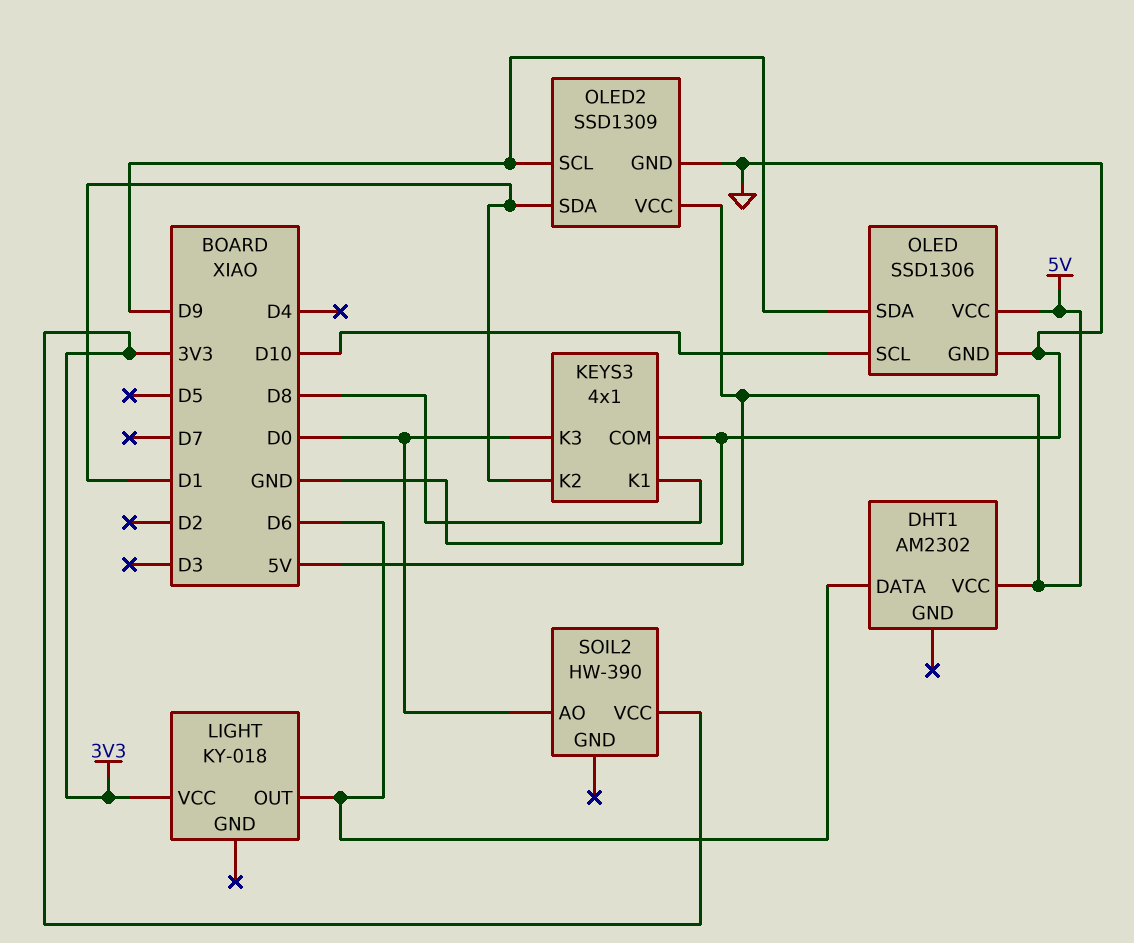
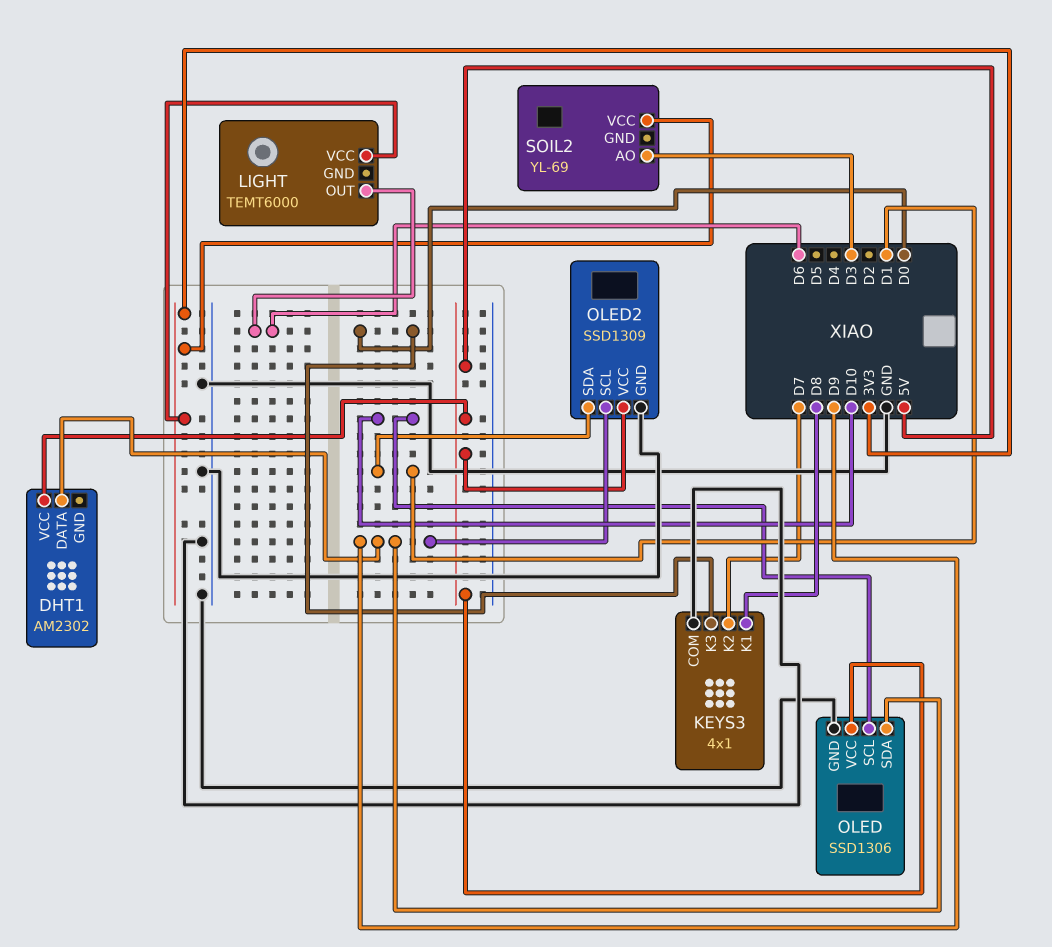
DHT1 pin DATA: D6 -> D9
KEYS3 pin K2: D1 -> D7
LIGHT: KY-018 -> TEMT6000
SOIL2: HW-390 -> YL-69
SOIL2 pin AO: D0 -> D3

